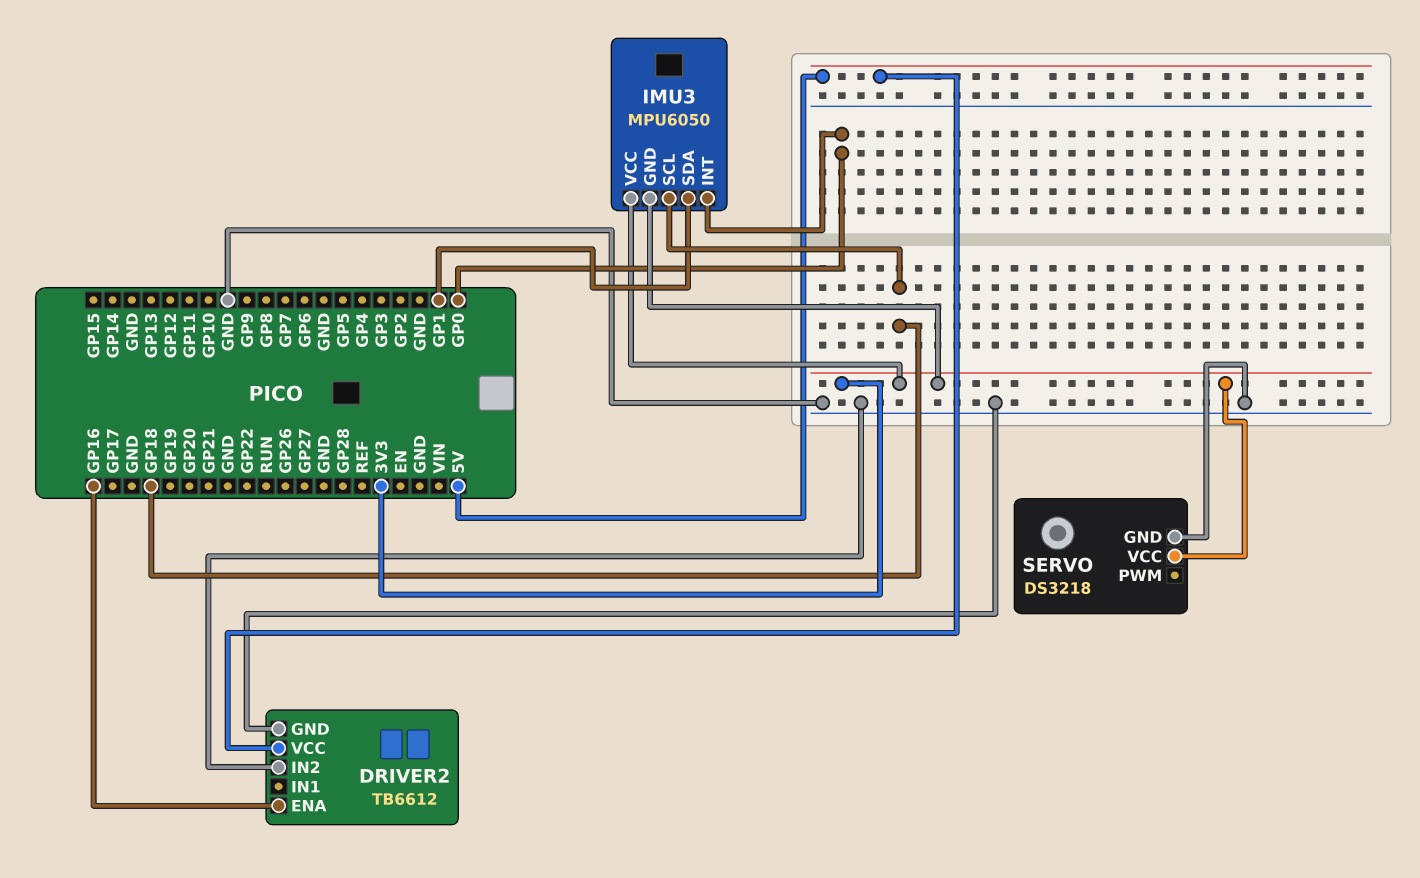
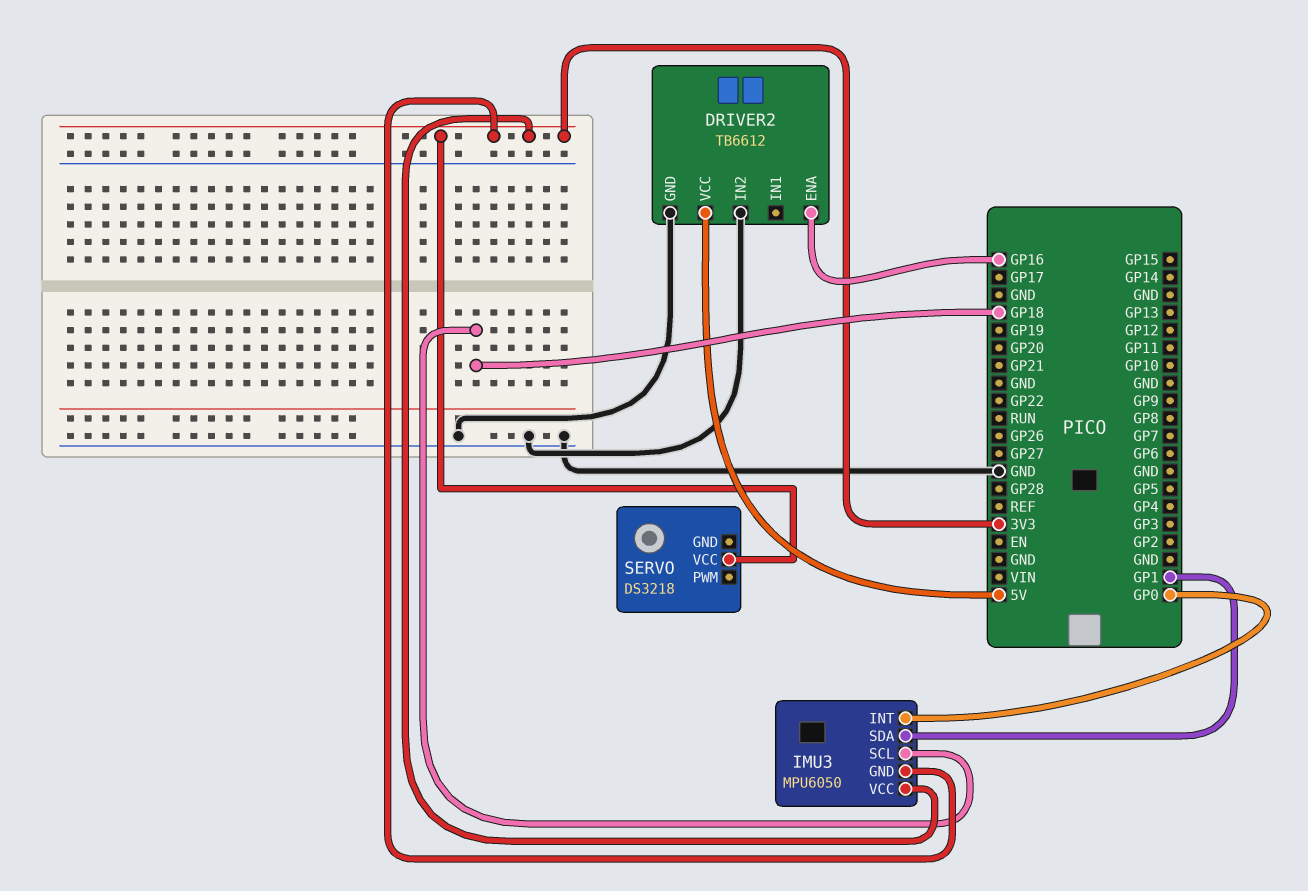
SERVO pin GND: GND -> none

